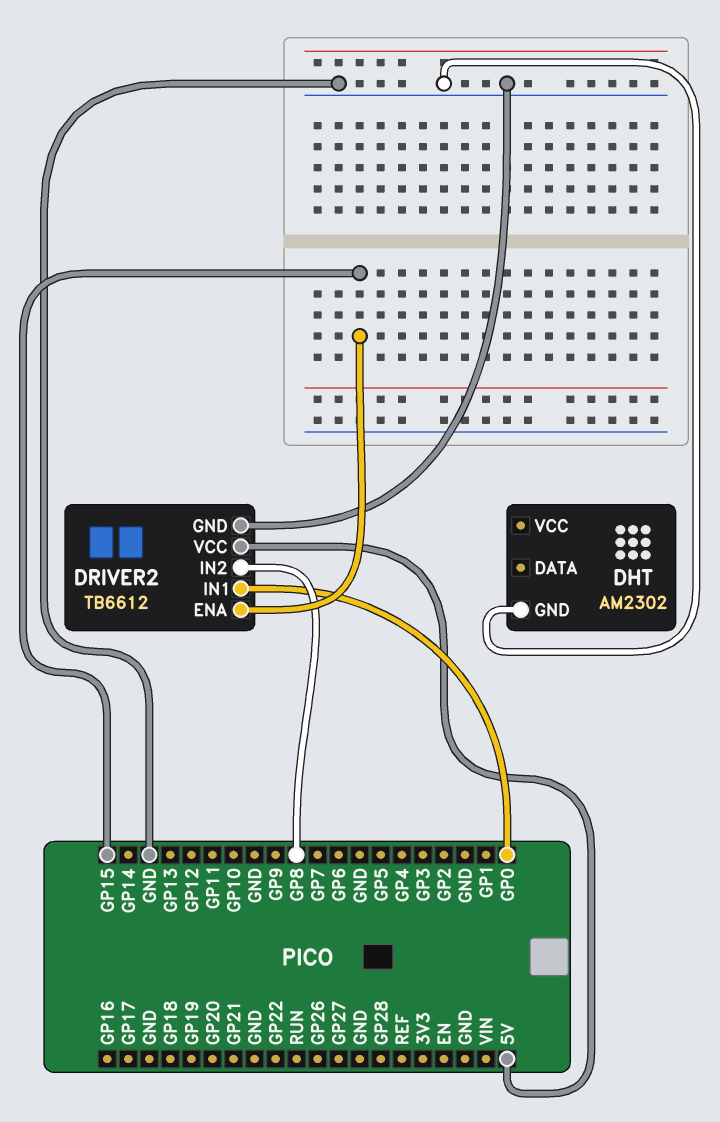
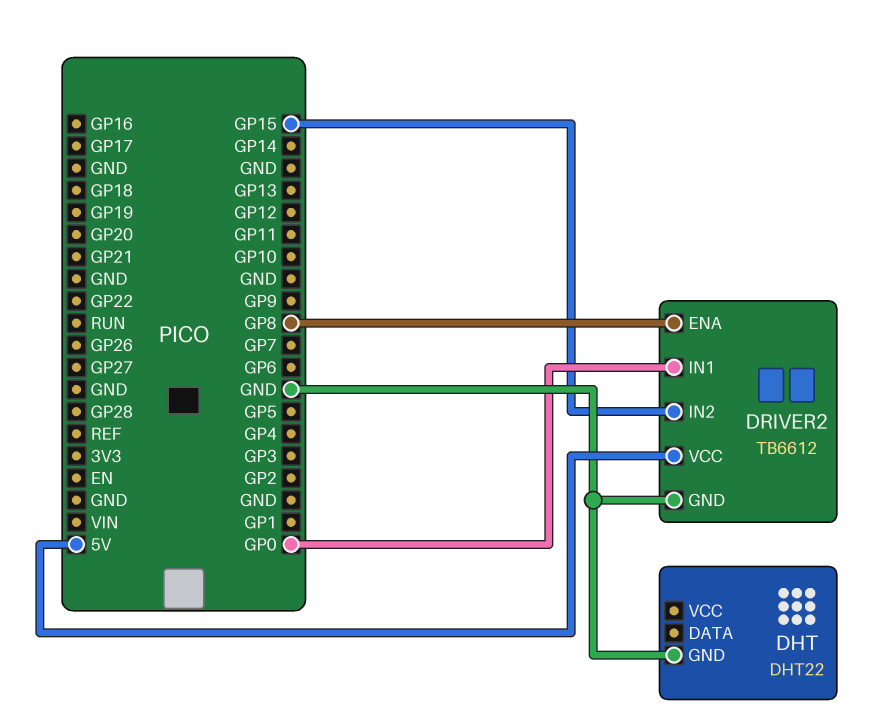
DHT: AM2302 -> DHT22
DRIVER2 pin ENA: GP15 -> GP8
DRIVER2 pin IN2: GP8 -> GP15

